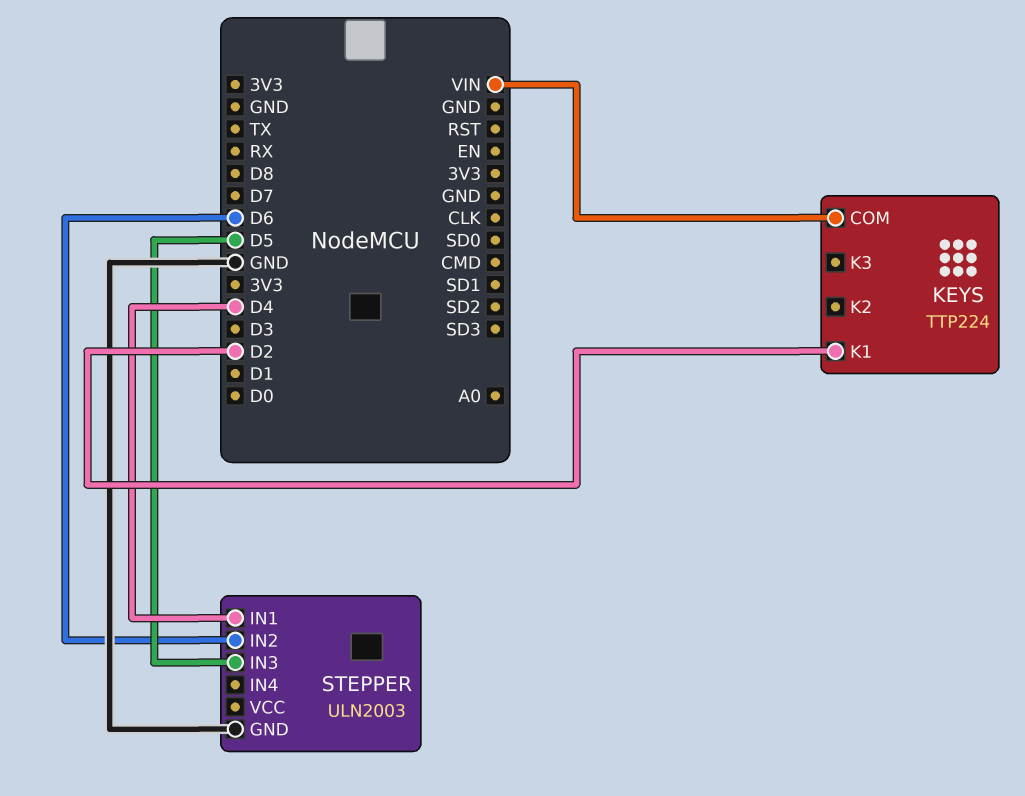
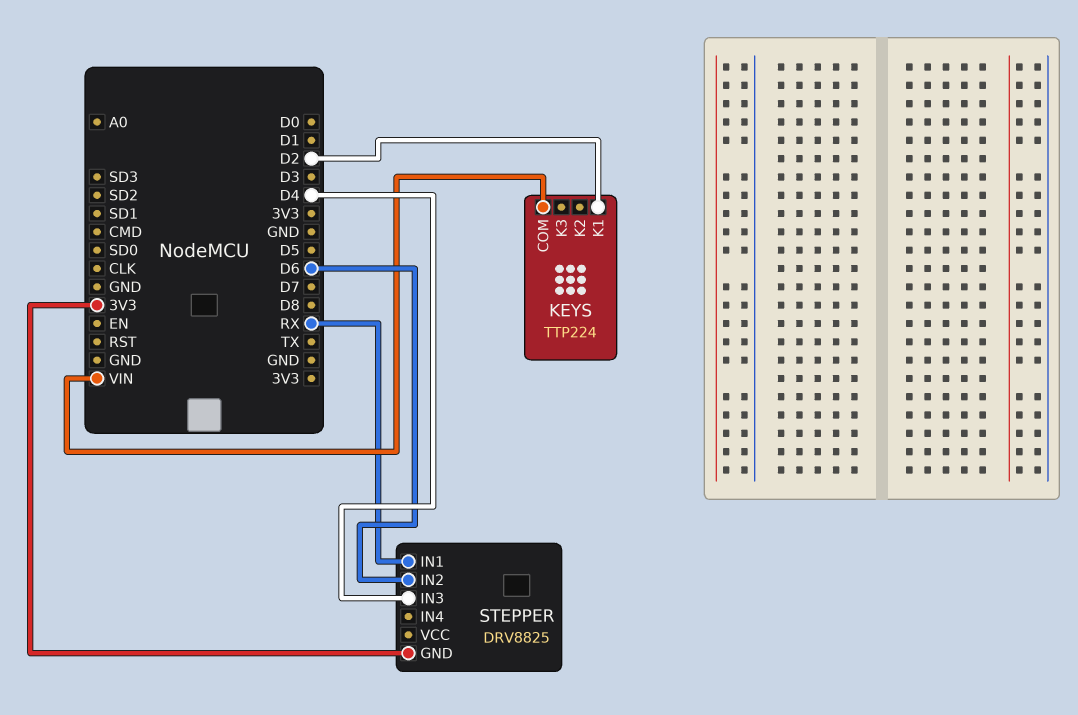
STEPPER: ULN2003 -> DRV8825
STEPPER pin GND: GND -> 3V3
STEPPER pin IN1: D4 -> RX
STEPPER pin IN3: D5 -> D4

